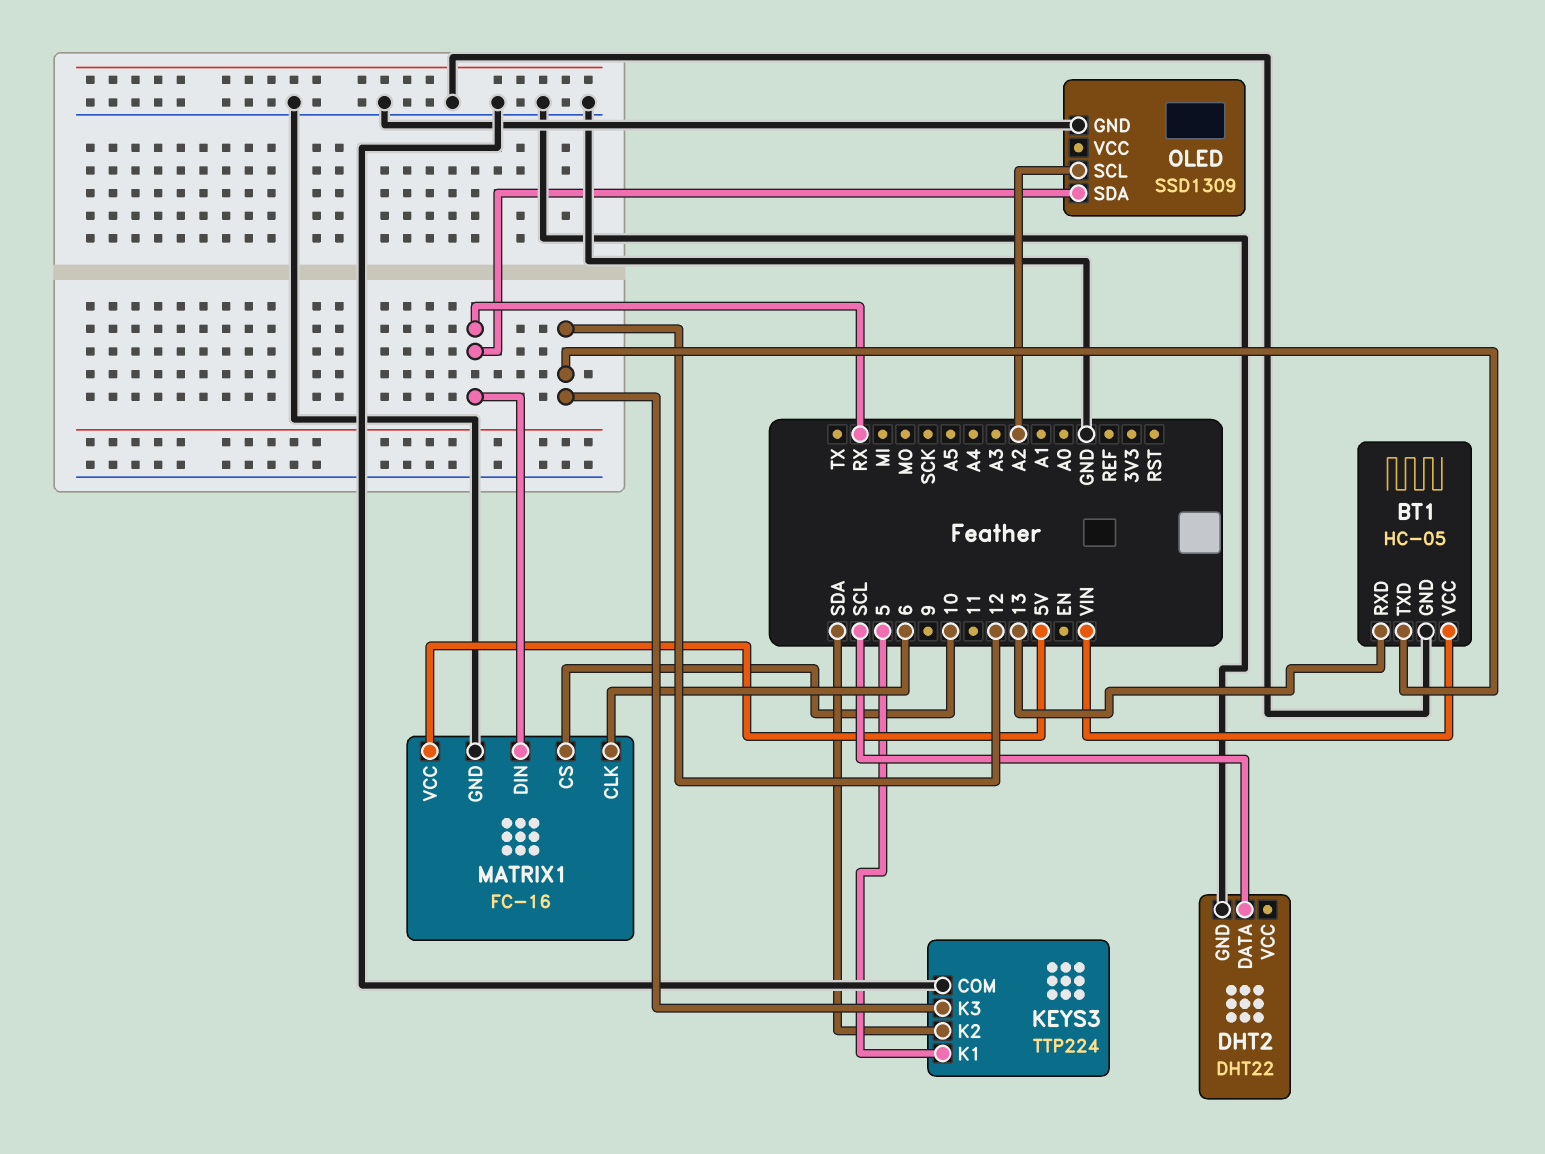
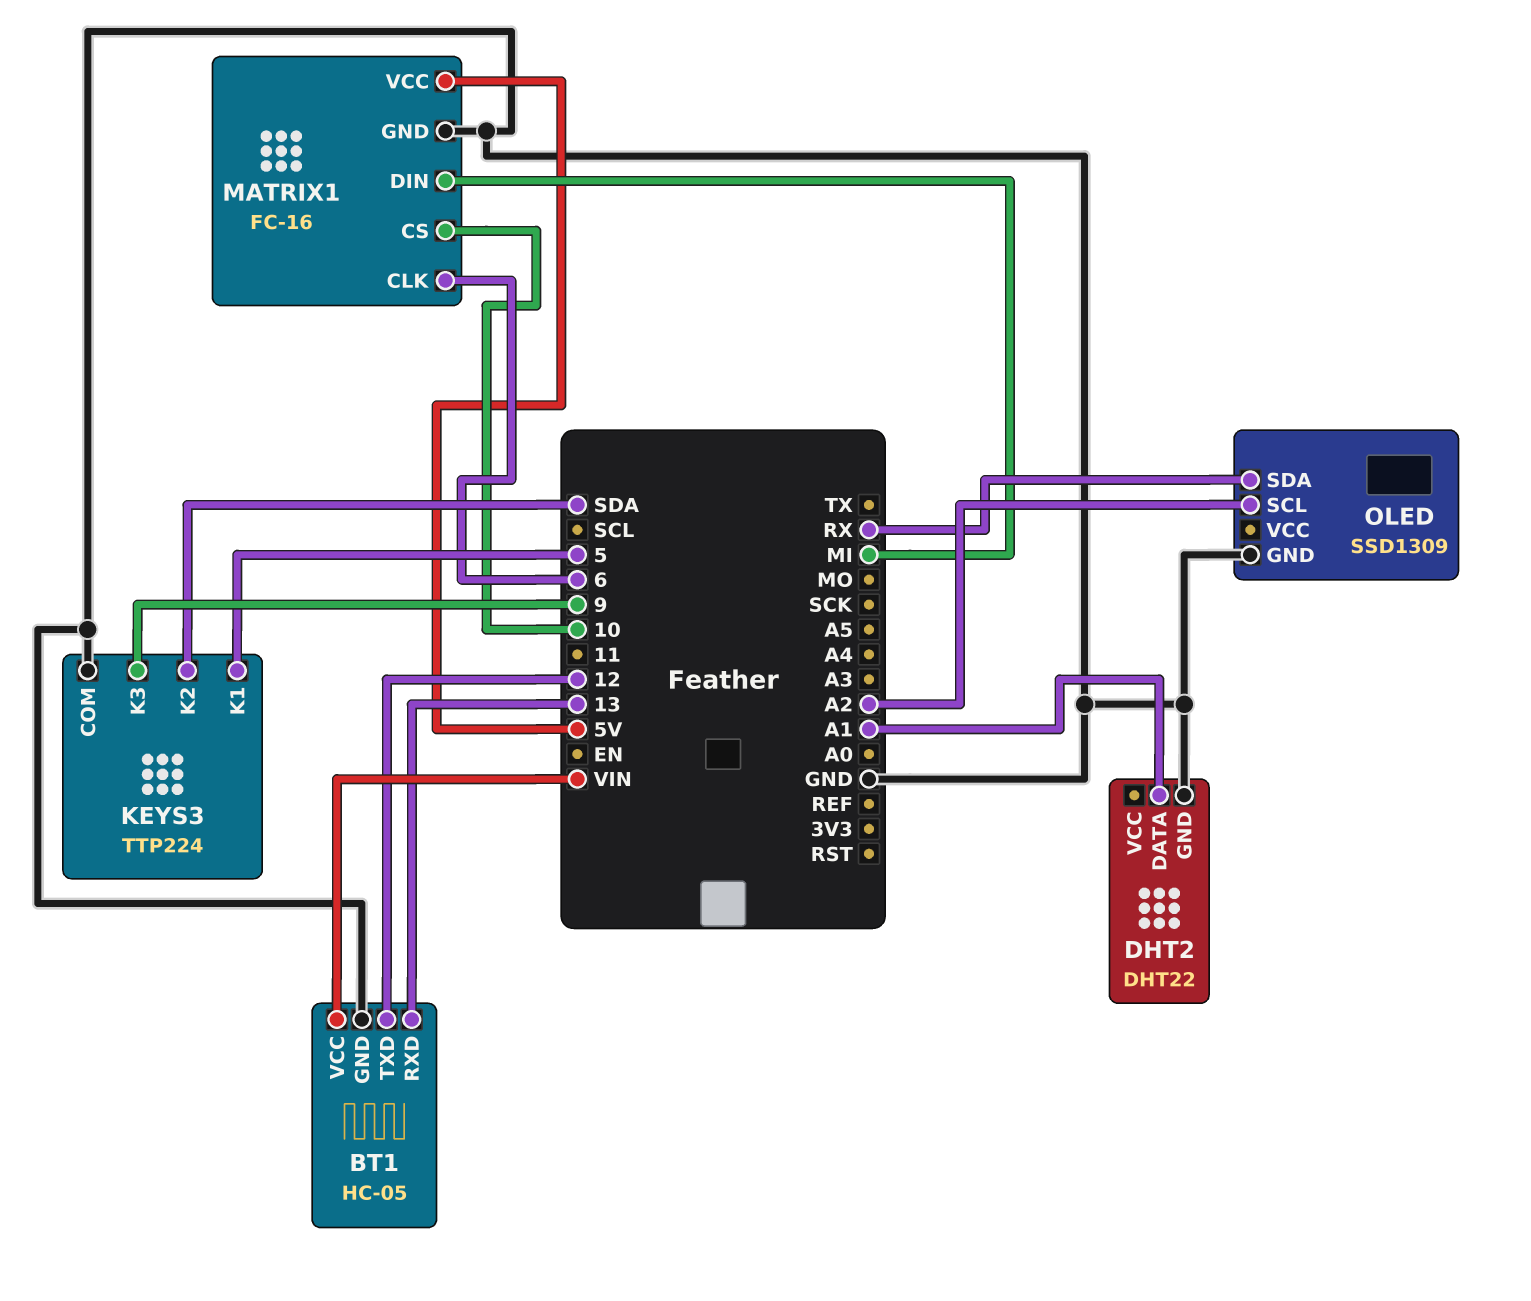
DHT2 pin DATA: SCL -> A1
KEYS3 pin K3: 12 -> 9
MATRIX1 pin DIN: RX -> MI

